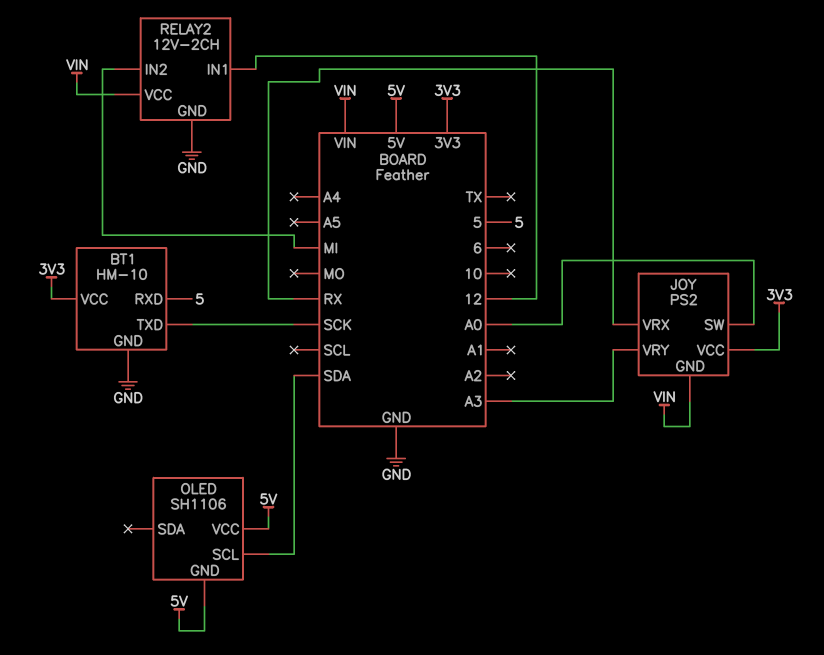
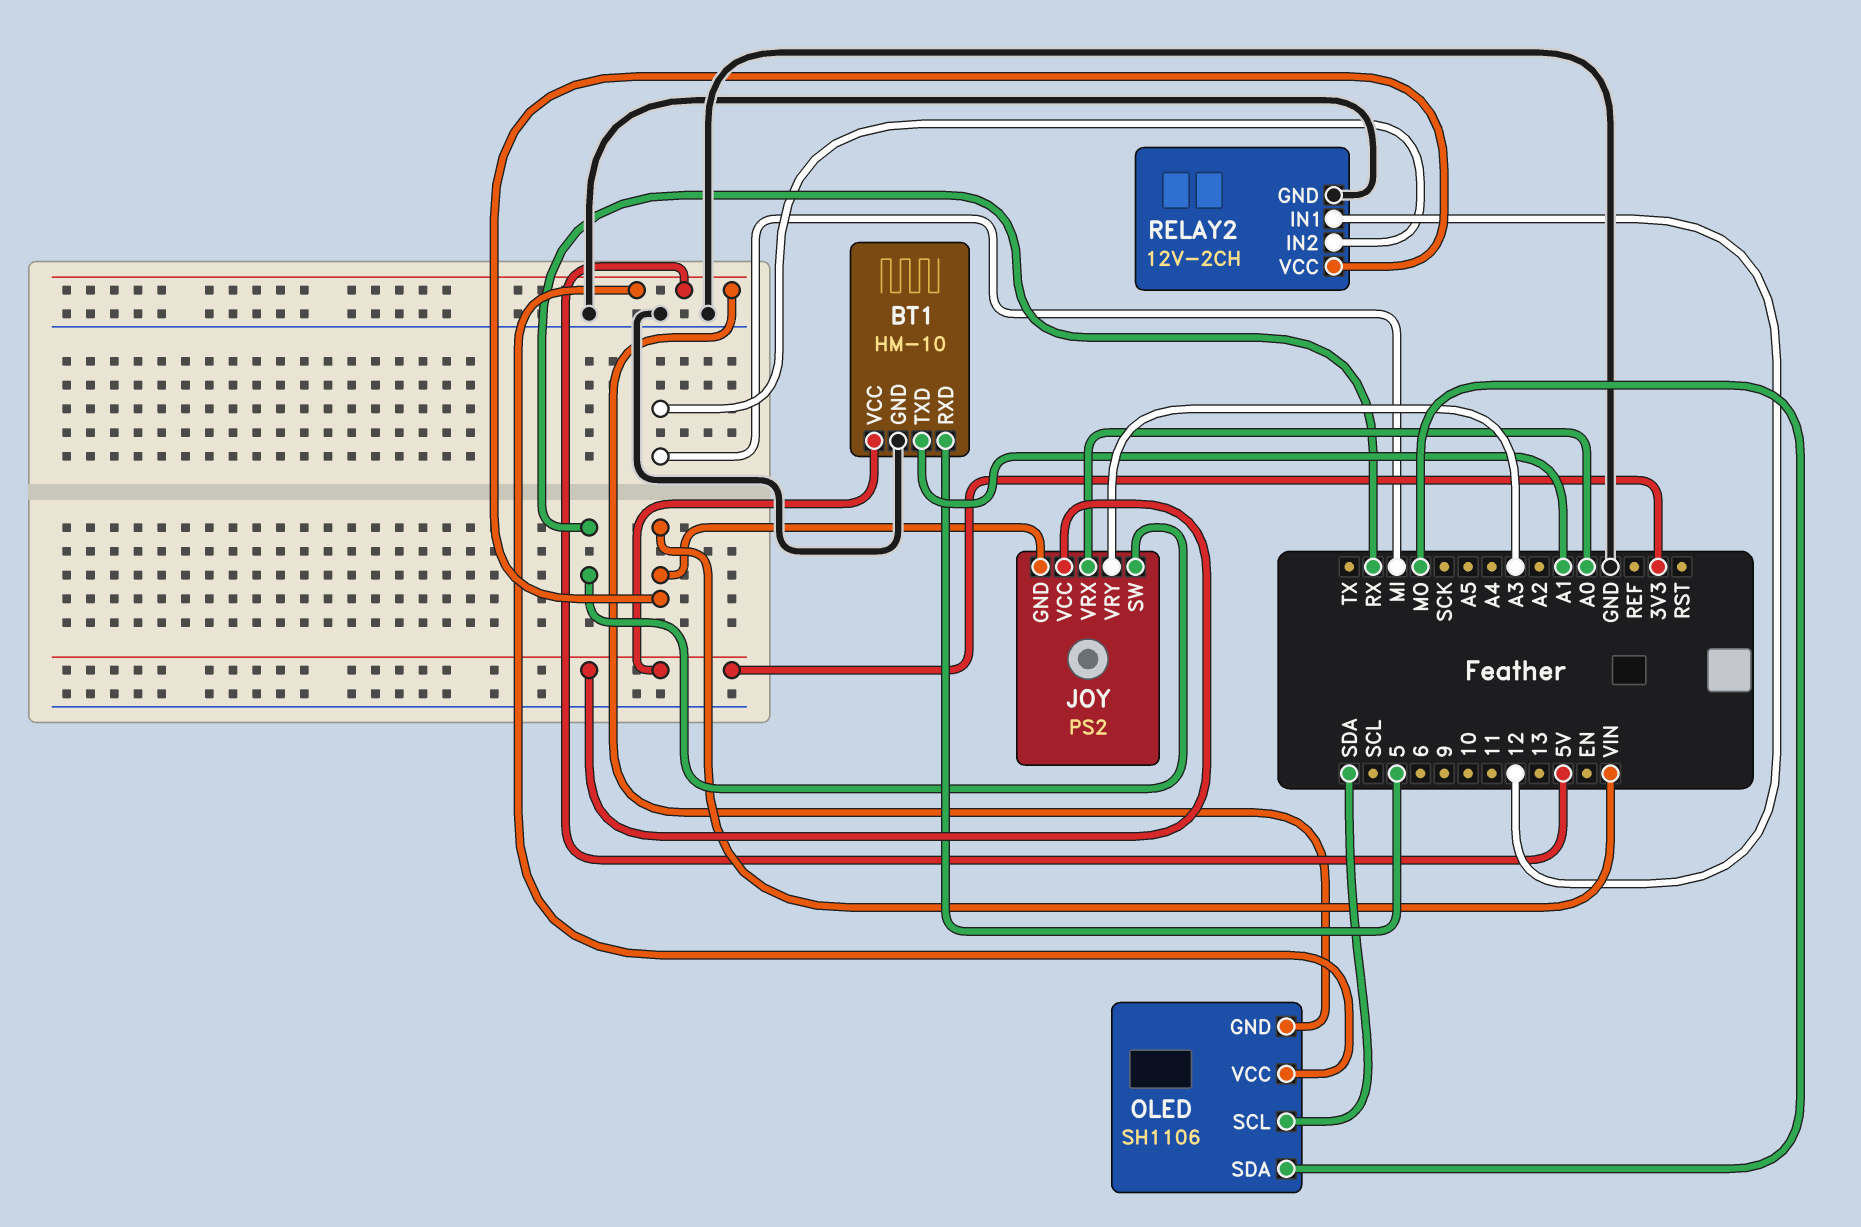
BT1 pin TXD: SCK -> A1
JOY pin SW: A0 -> RX
JOY pin VRX: RX -> A0
OLED pin SDA: none -> MO

